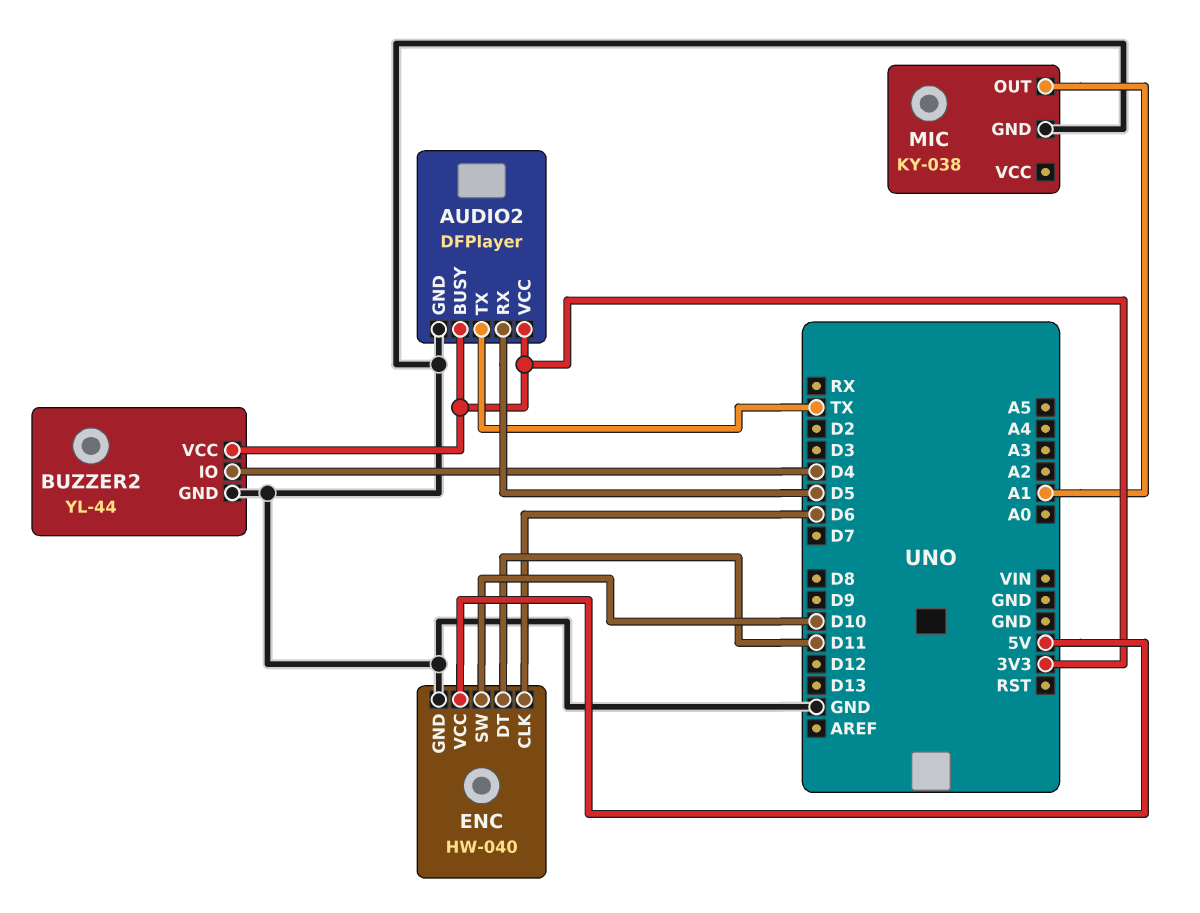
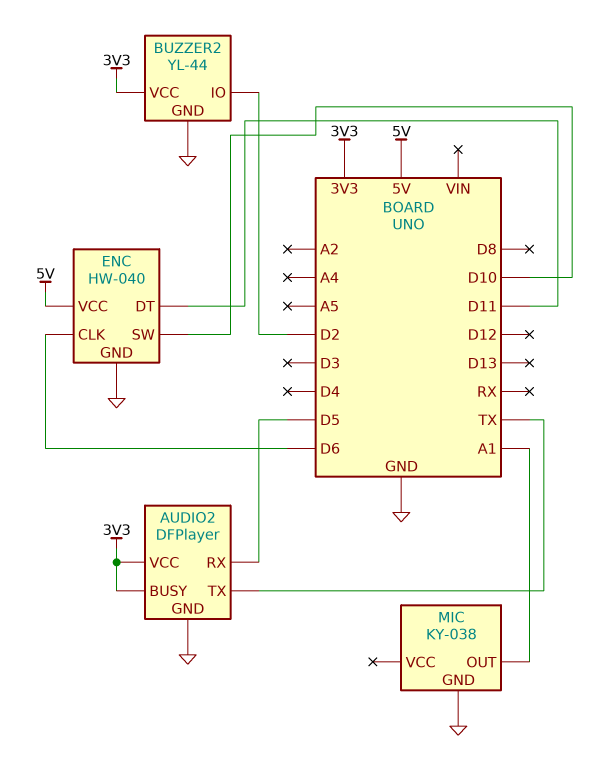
BUZZER2 pin IO: D4 -> D2

